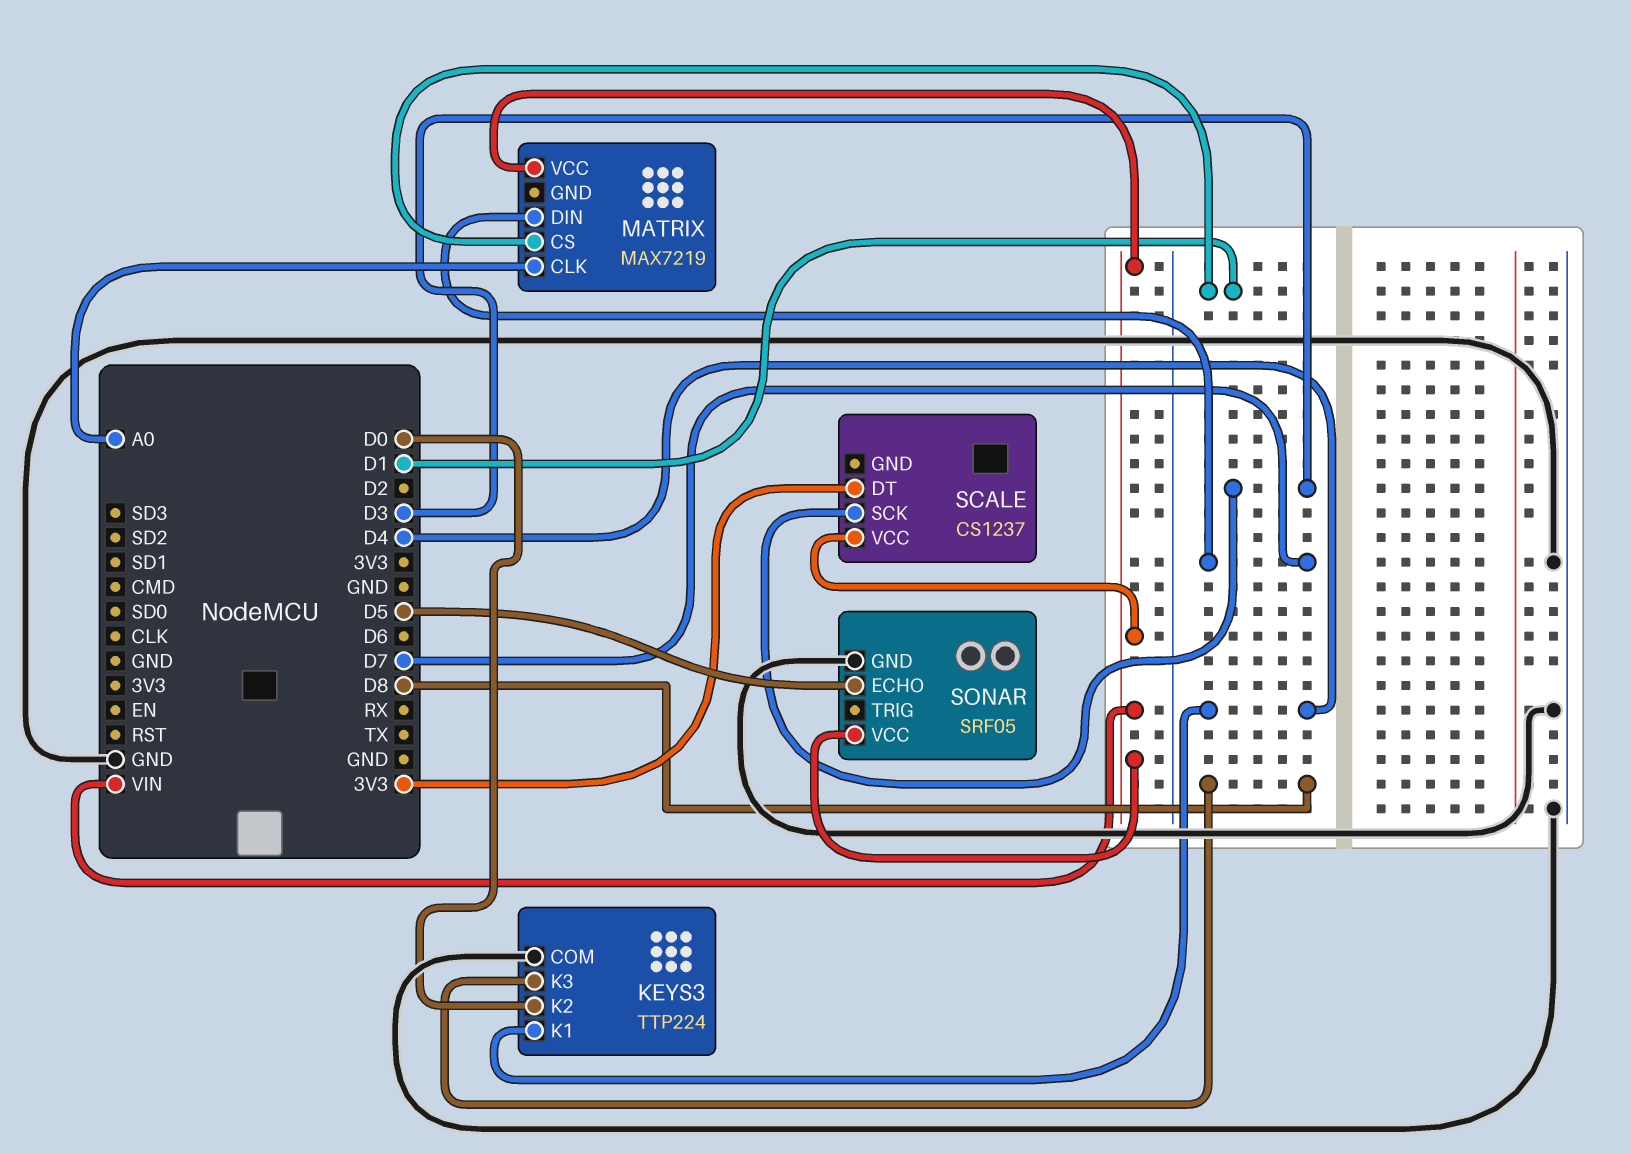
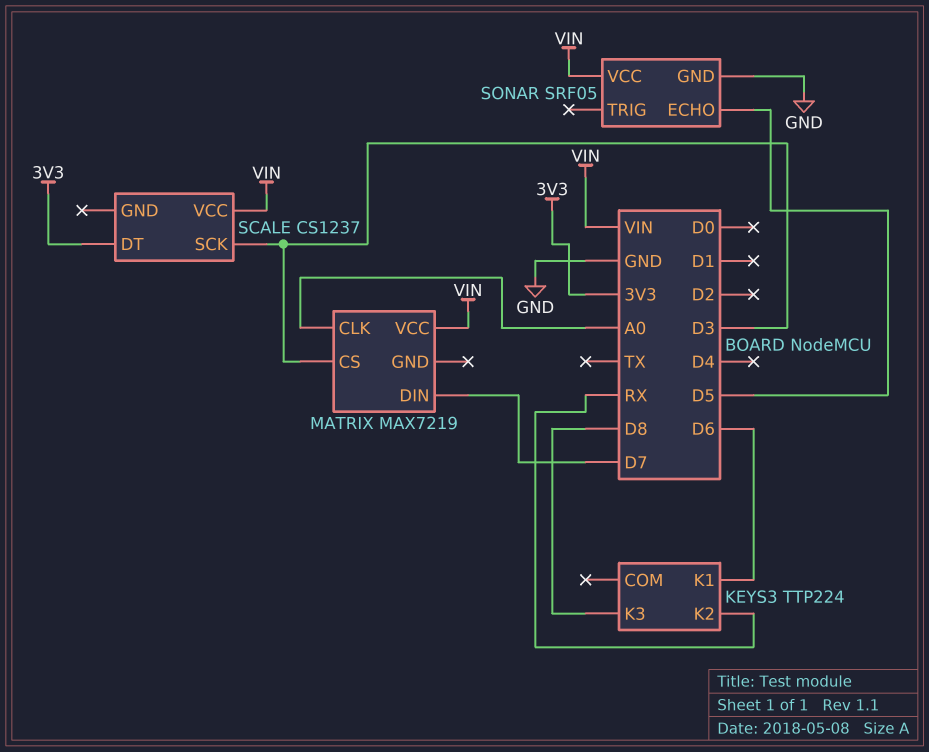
KEYS3 pin COM: GND -> none
KEYS3 pin K1: D4 -> D6
KEYS3 pin K2: D0 -> RX
MATRIX pin CS: D1 -> D3

